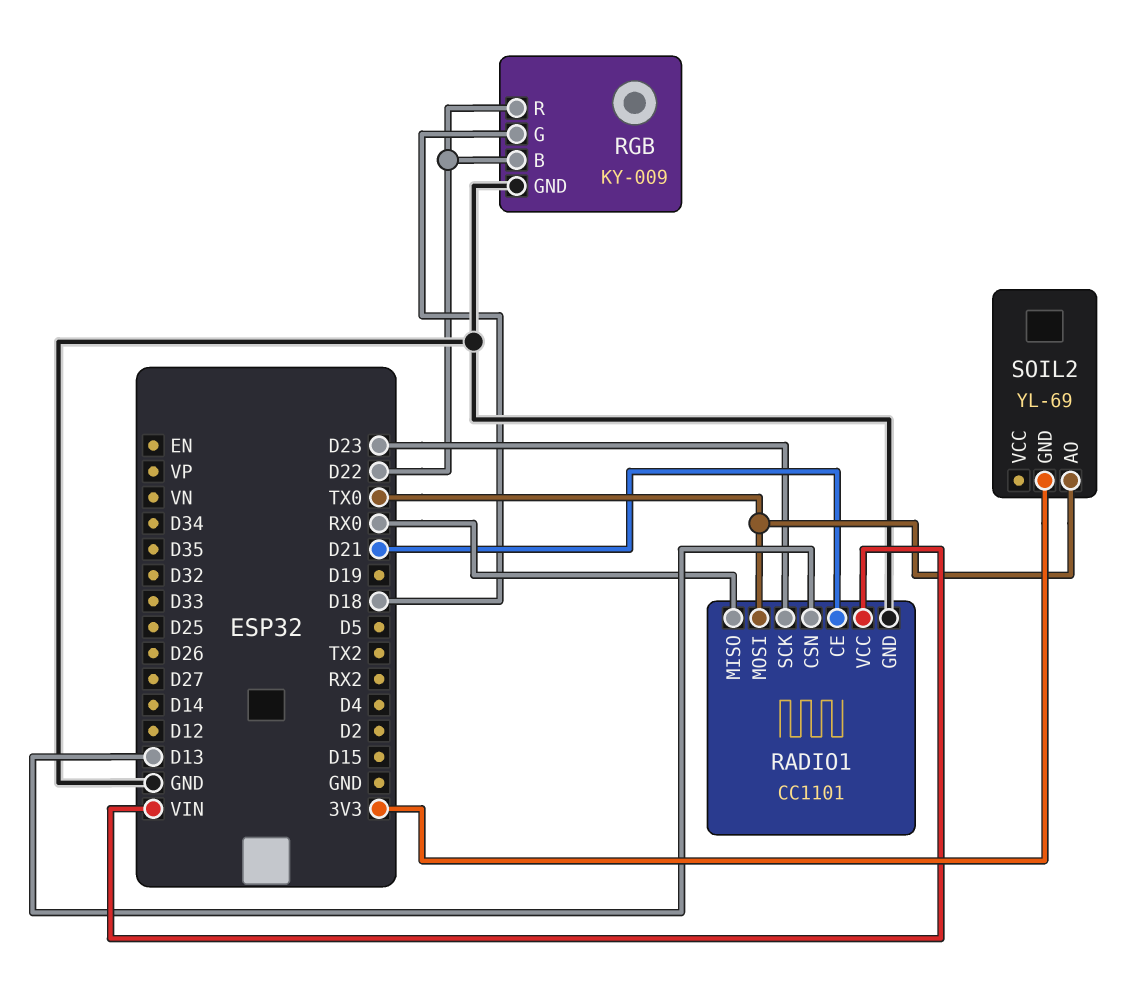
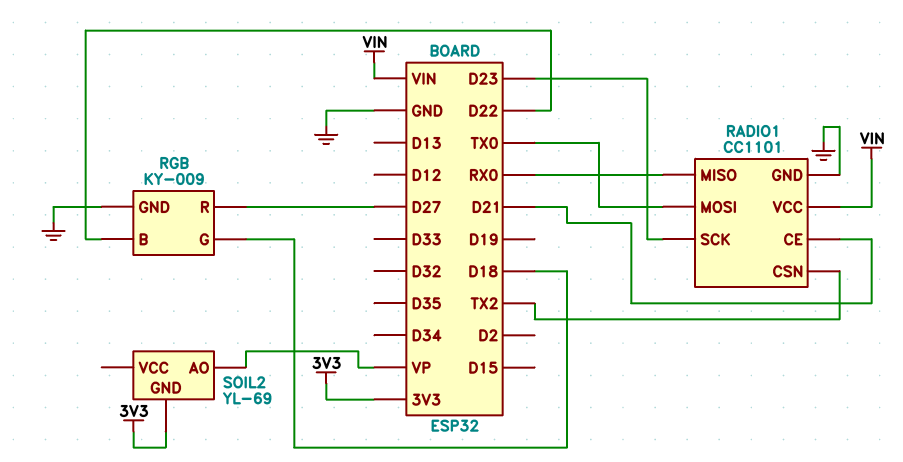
RADIO1 pin CSN: D13 -> TX2
RGB pin R: D22 -> D27
SOIL2 pin AO: TX0 -> VP

